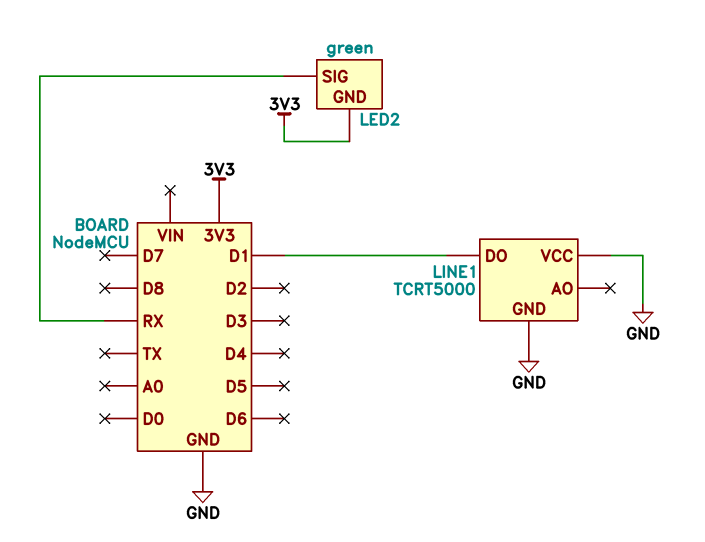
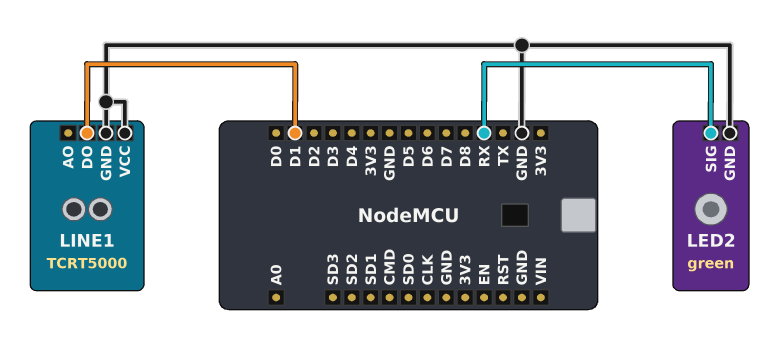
LED2 pin GND: 3V3 -> GND

